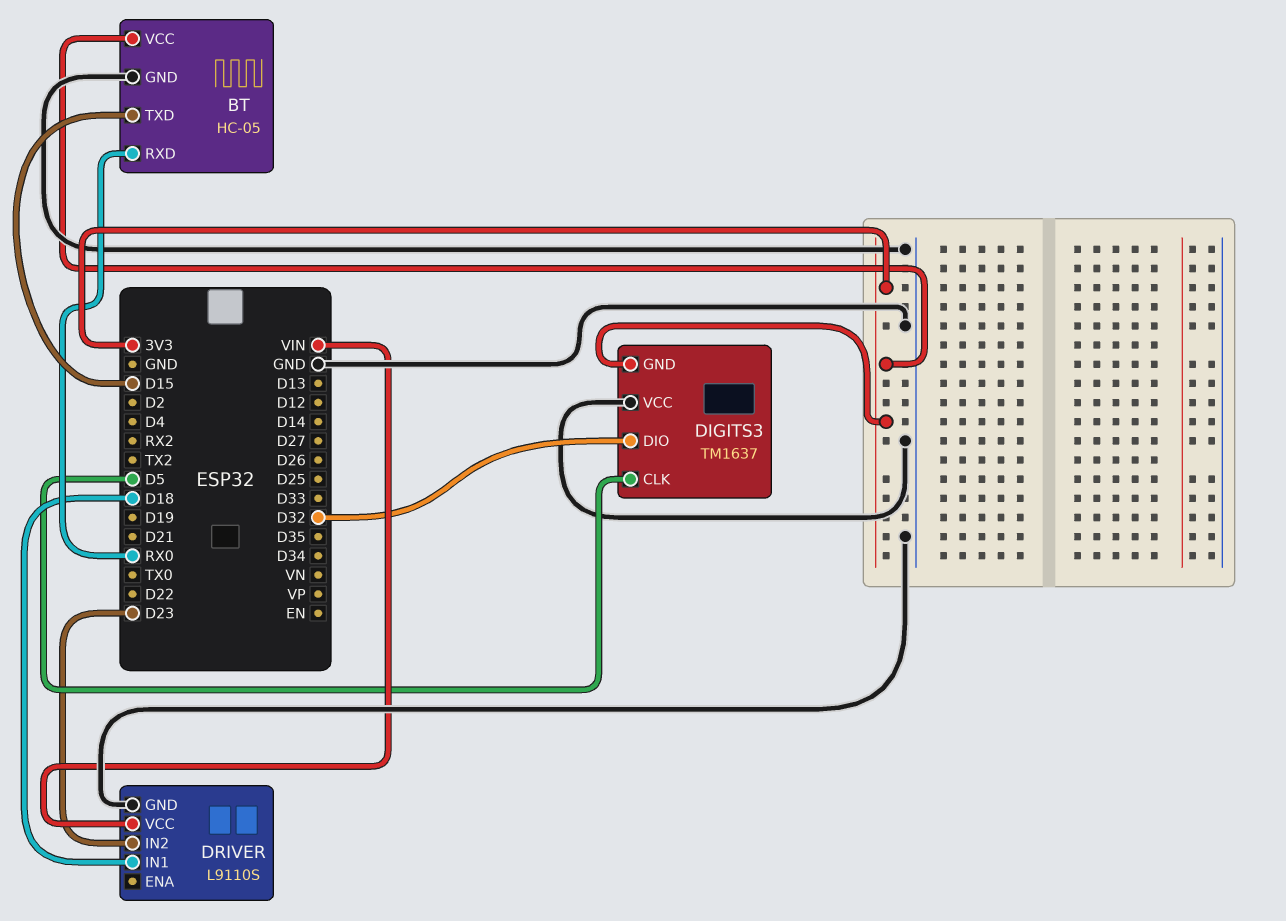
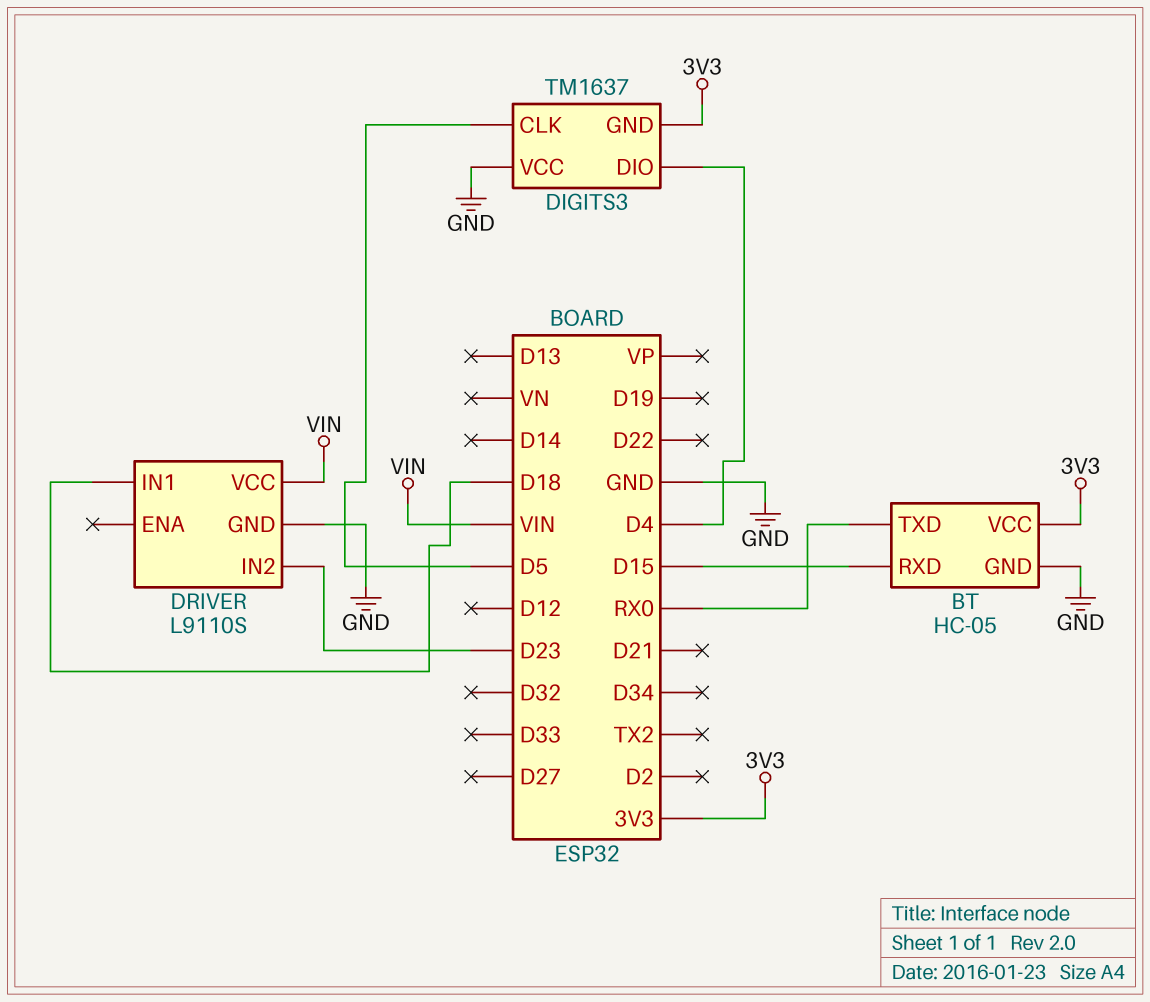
BT pin RXD: RX0 -> D15
BT pin TXD: D15 -> RX0
DIGITS3 pin DIO: D32 -> D4

